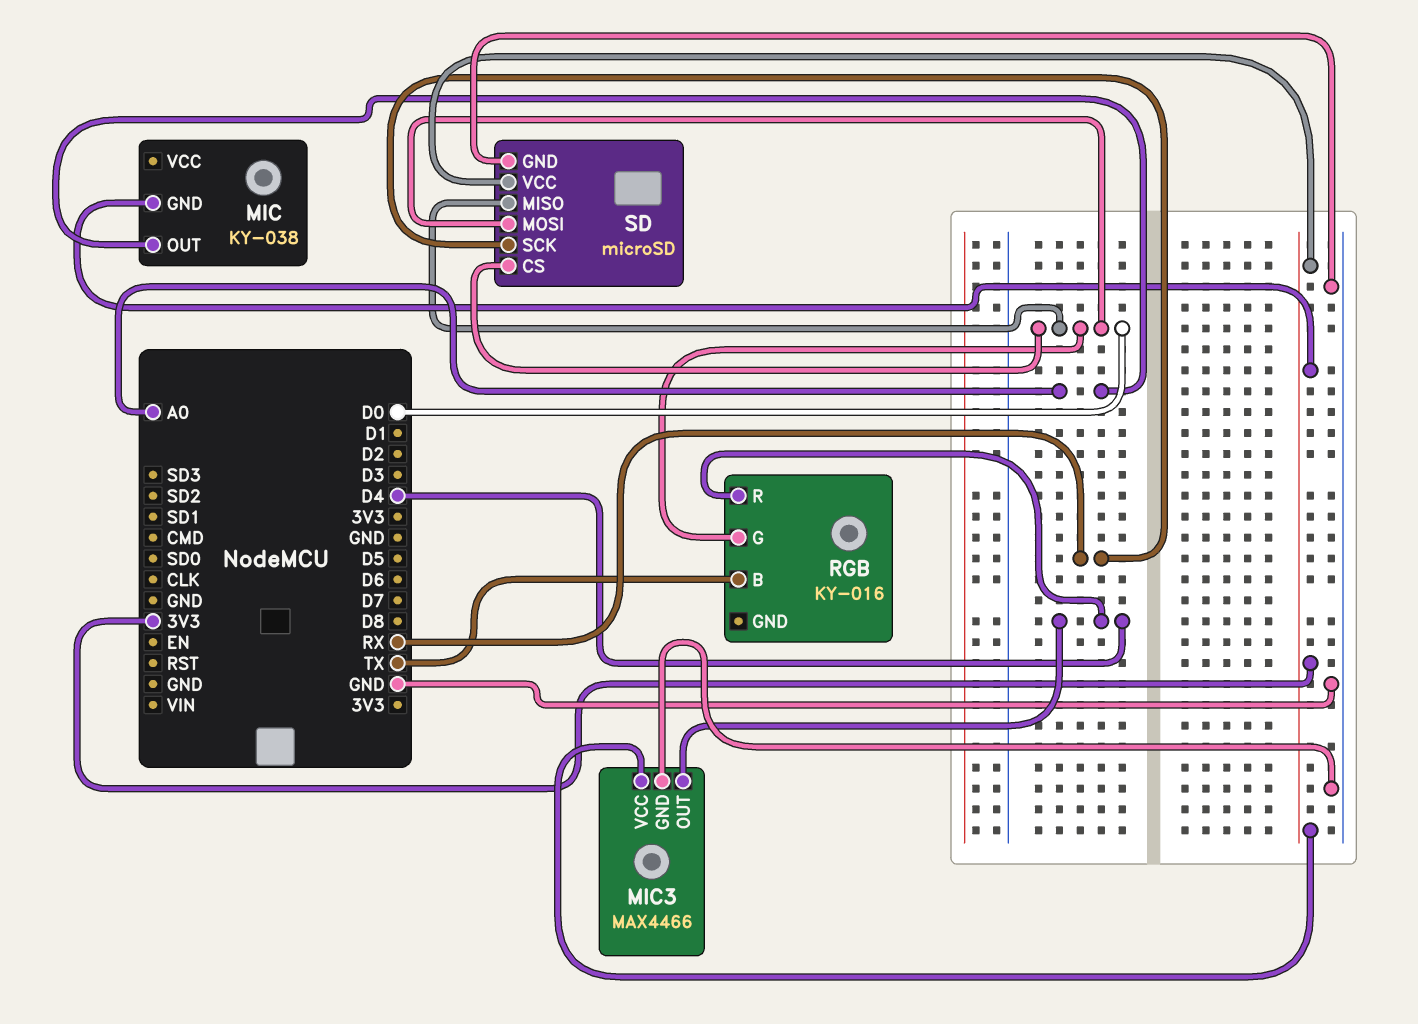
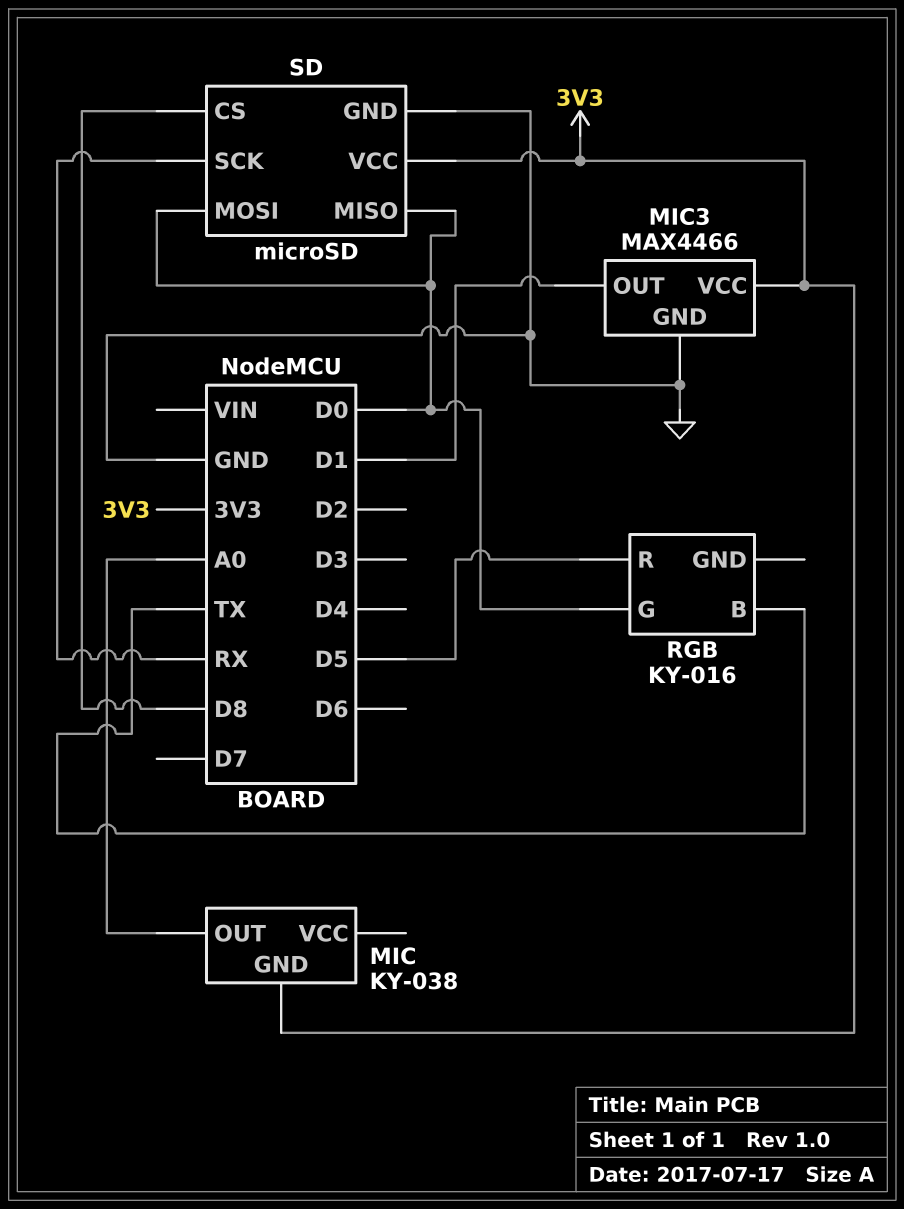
MIC3 pin OUT: D4 -> D1
RGB pin R: D4 -> D5
SD pin CS: D0 -> D8

